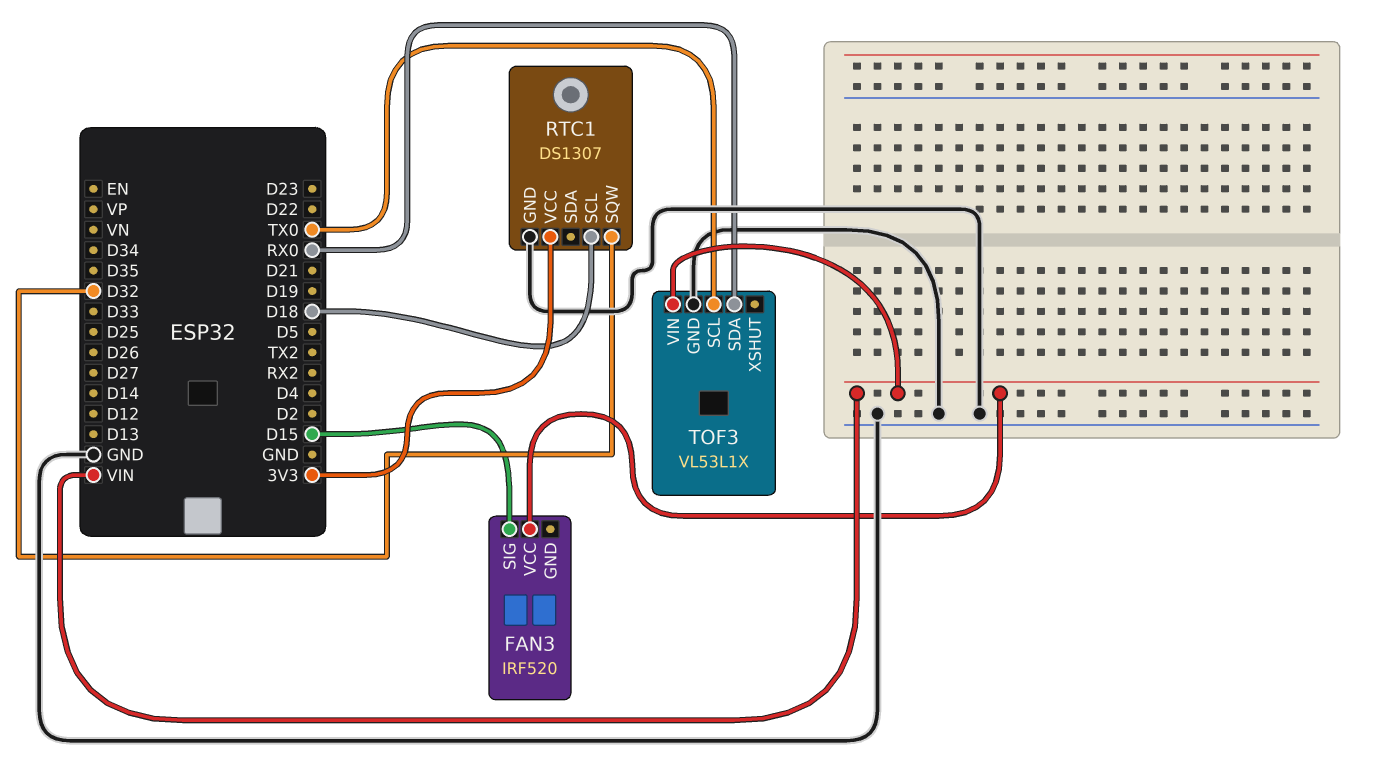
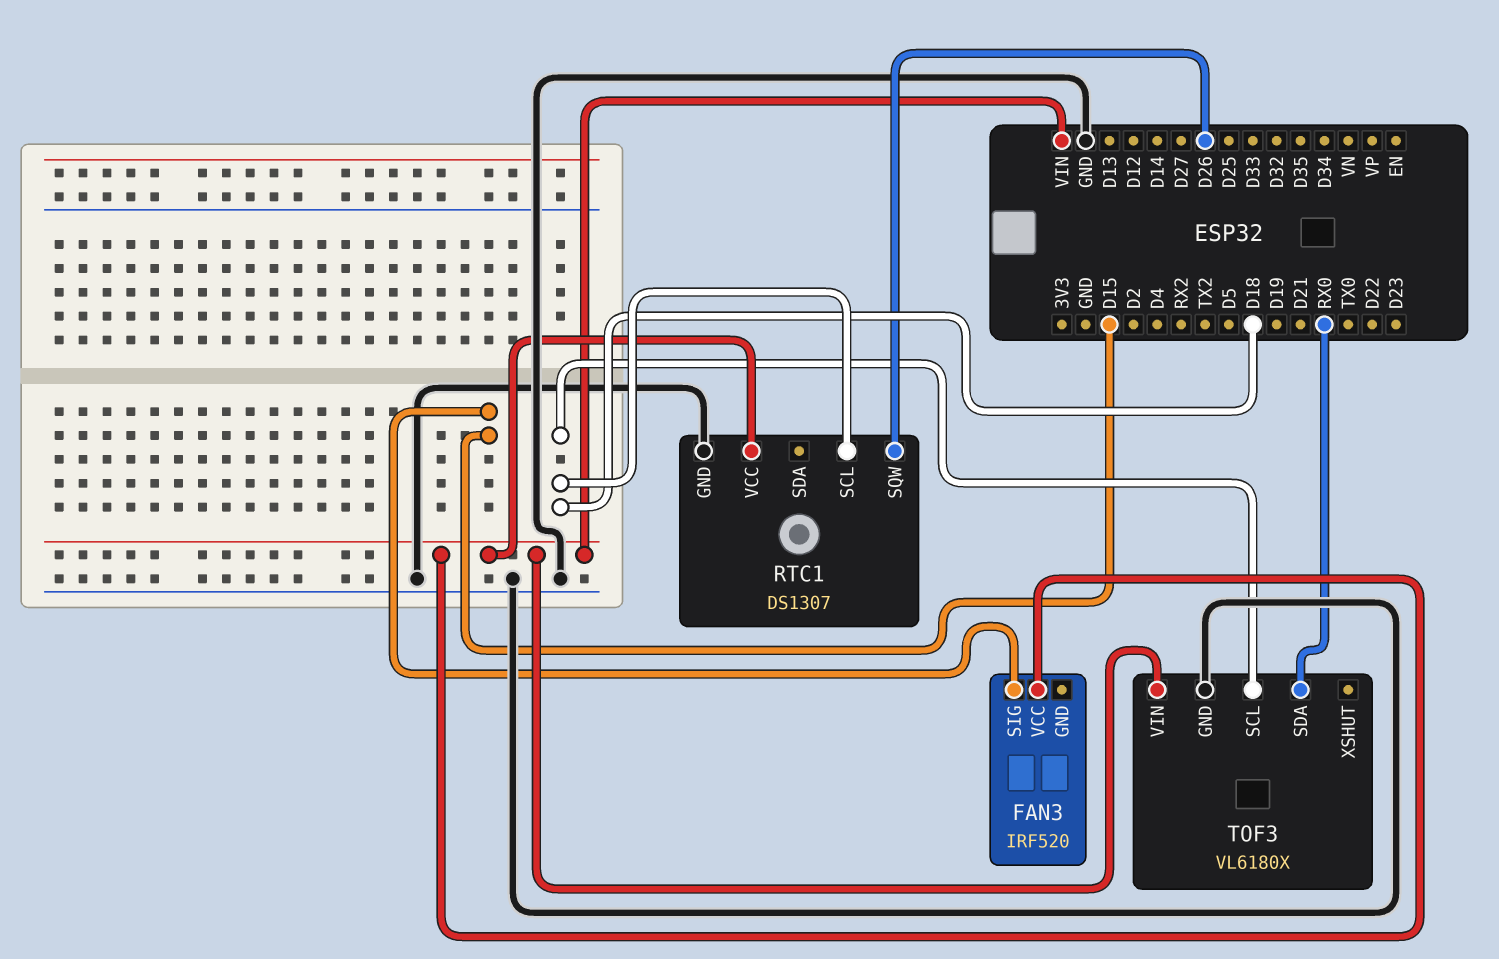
RTC1 pin SQW: D32 -> D26
RTC1 pin VCC: 3V3 -> VIN
TOF3: VL53L1X -> VL6180X
TOF3 pin SCL: TX0 -> D18

